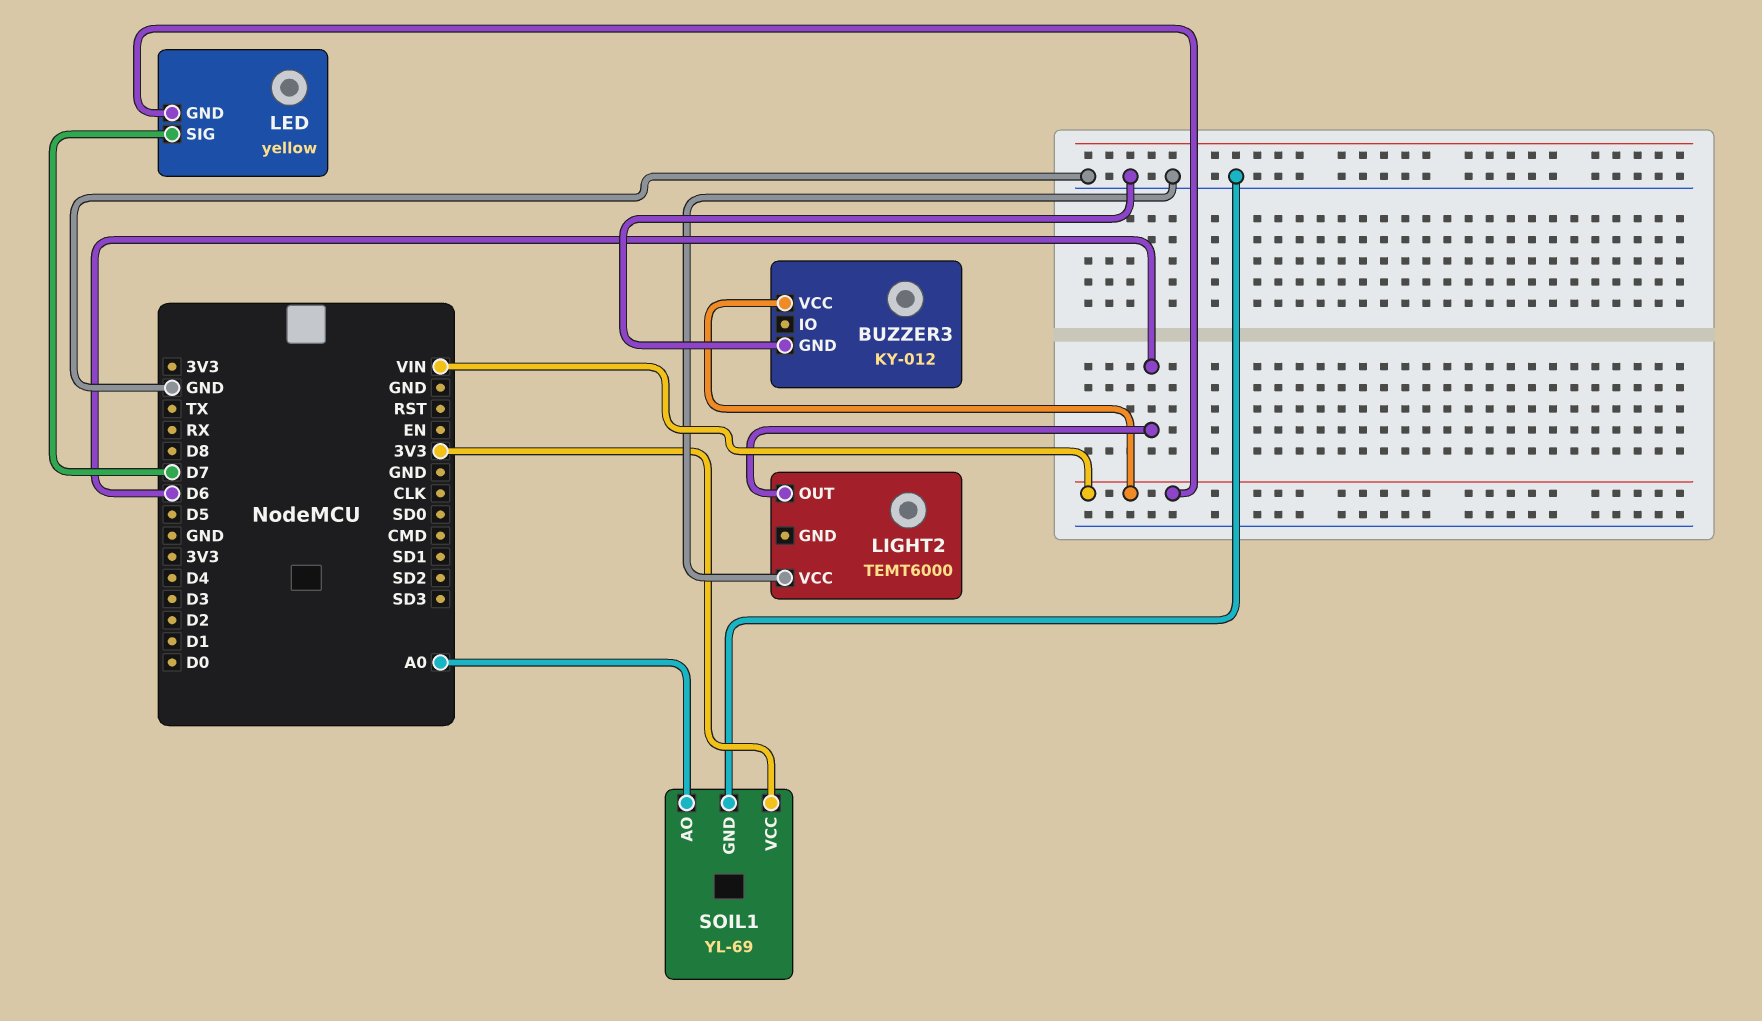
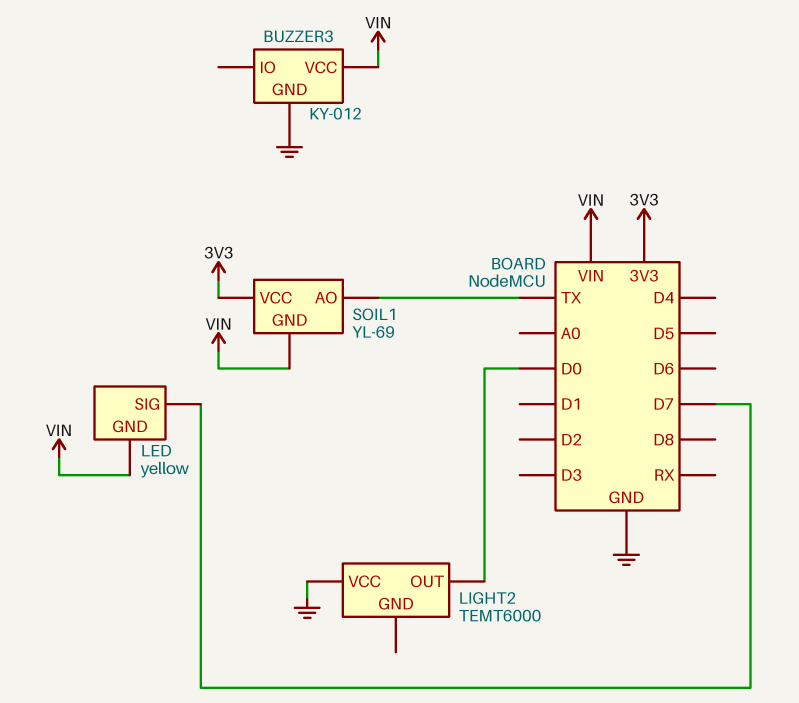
LIGHT2 pin OUT: D6 -> D0
SOIL1 pin AO: A0 -> TX
SOIL1 pin GND: GND -> VIN

